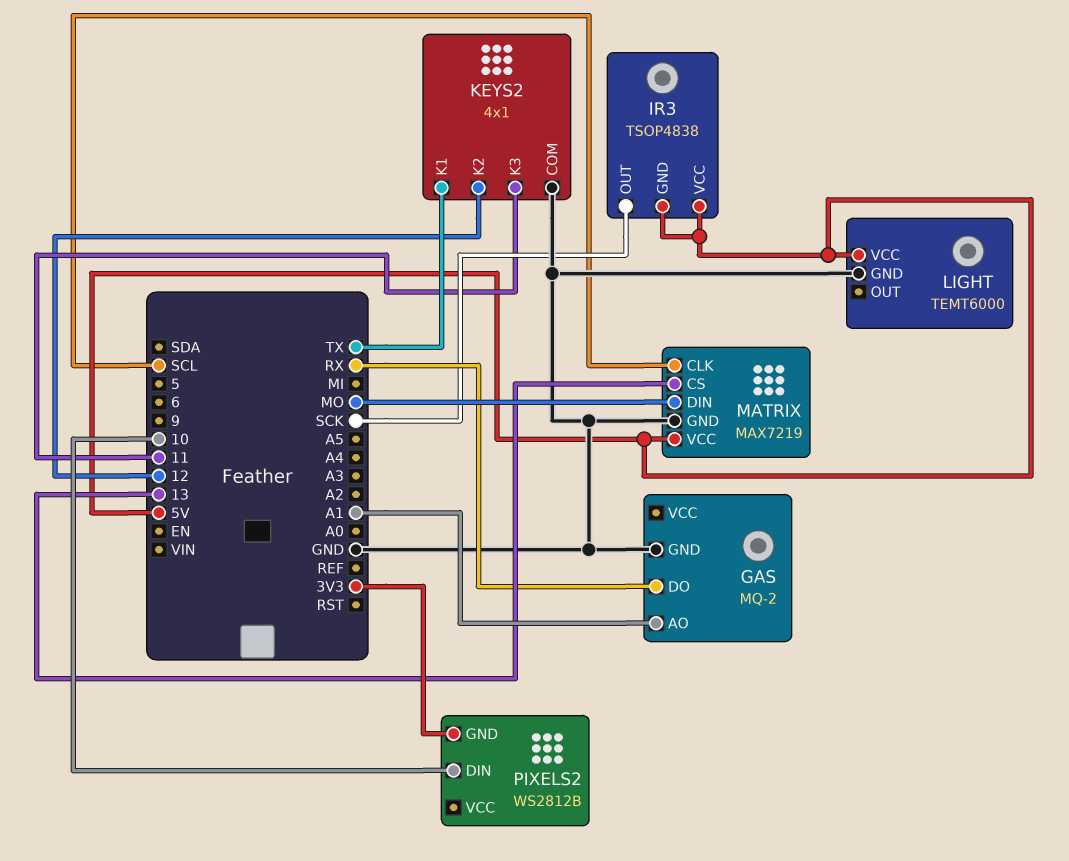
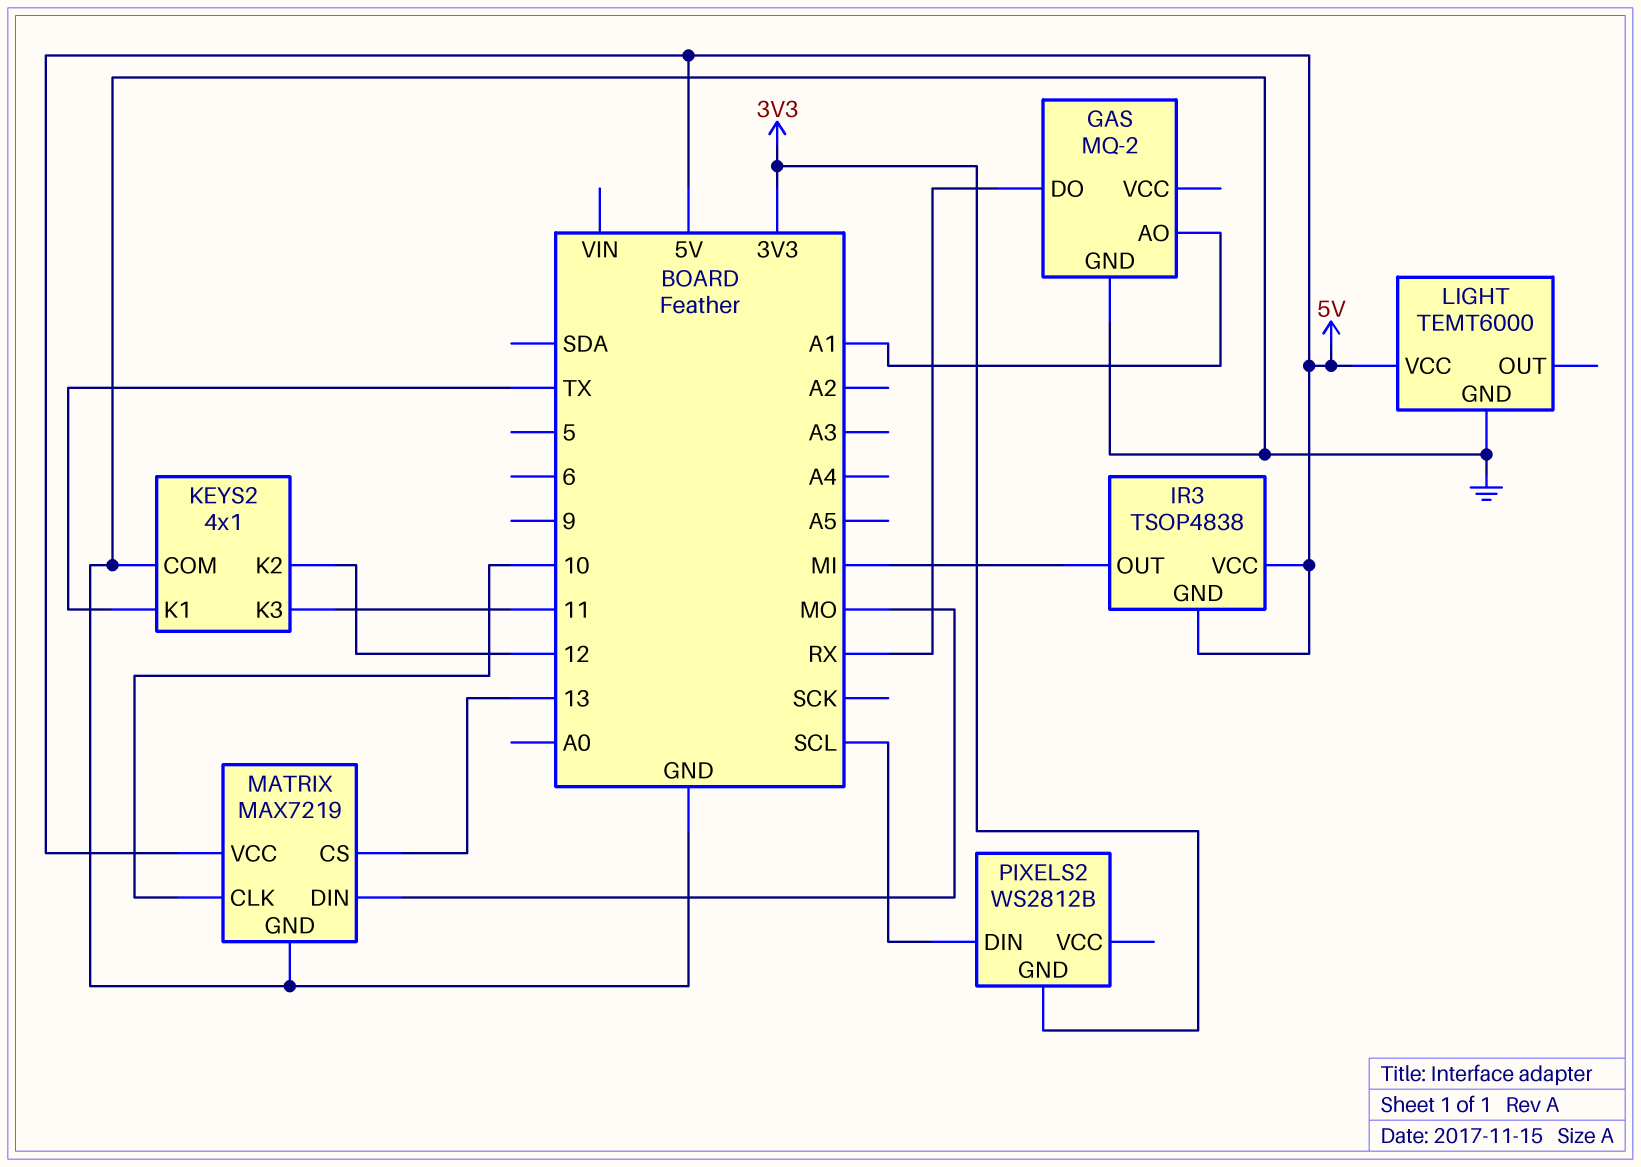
IR3 pin OUT: SCK -> MI
MATRIX pin CLK: SCL -> 10
PIXELS2 pin DIN: 10 -> SCL

